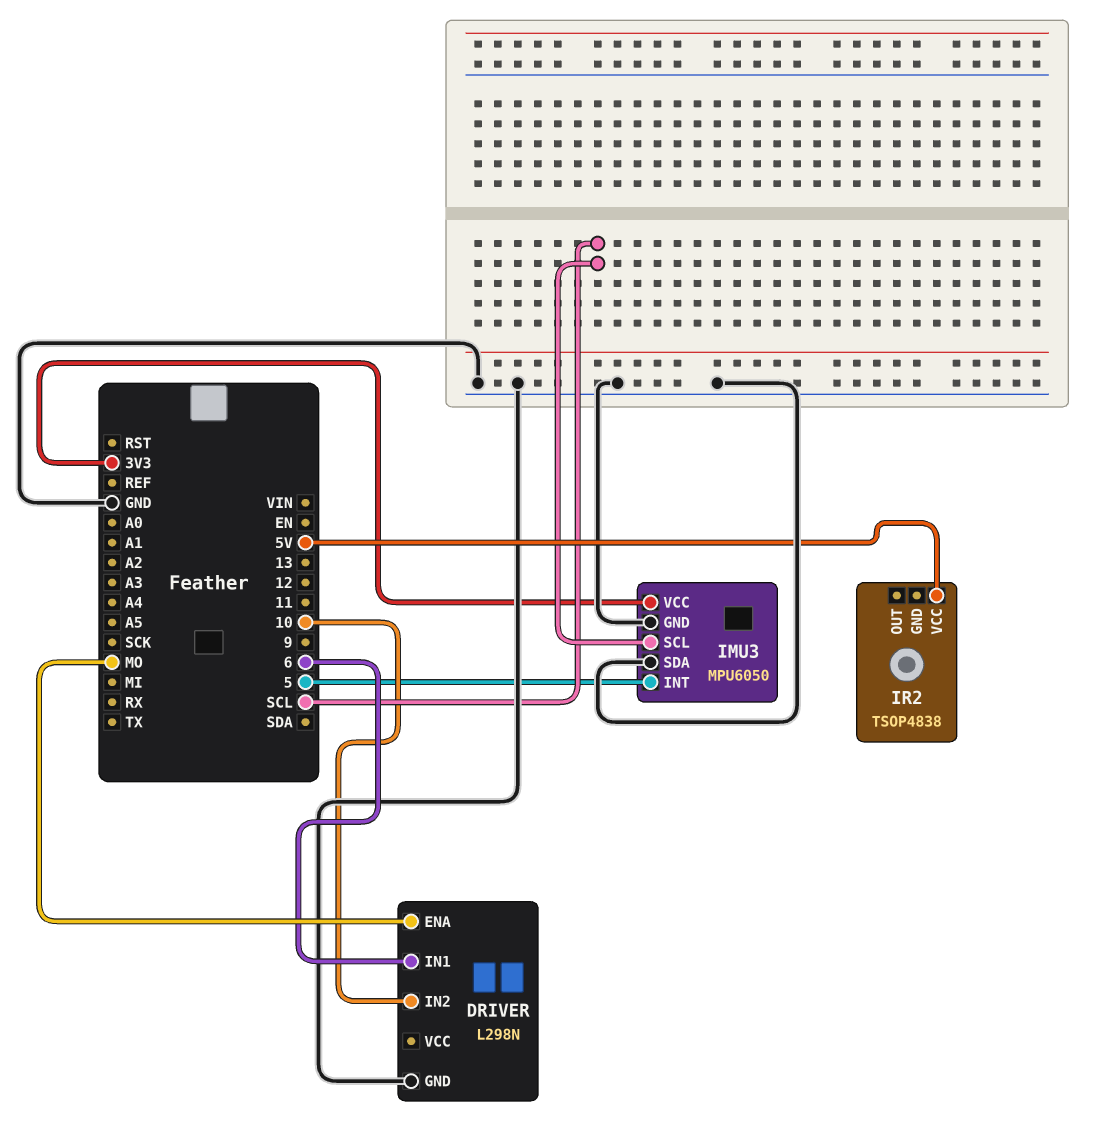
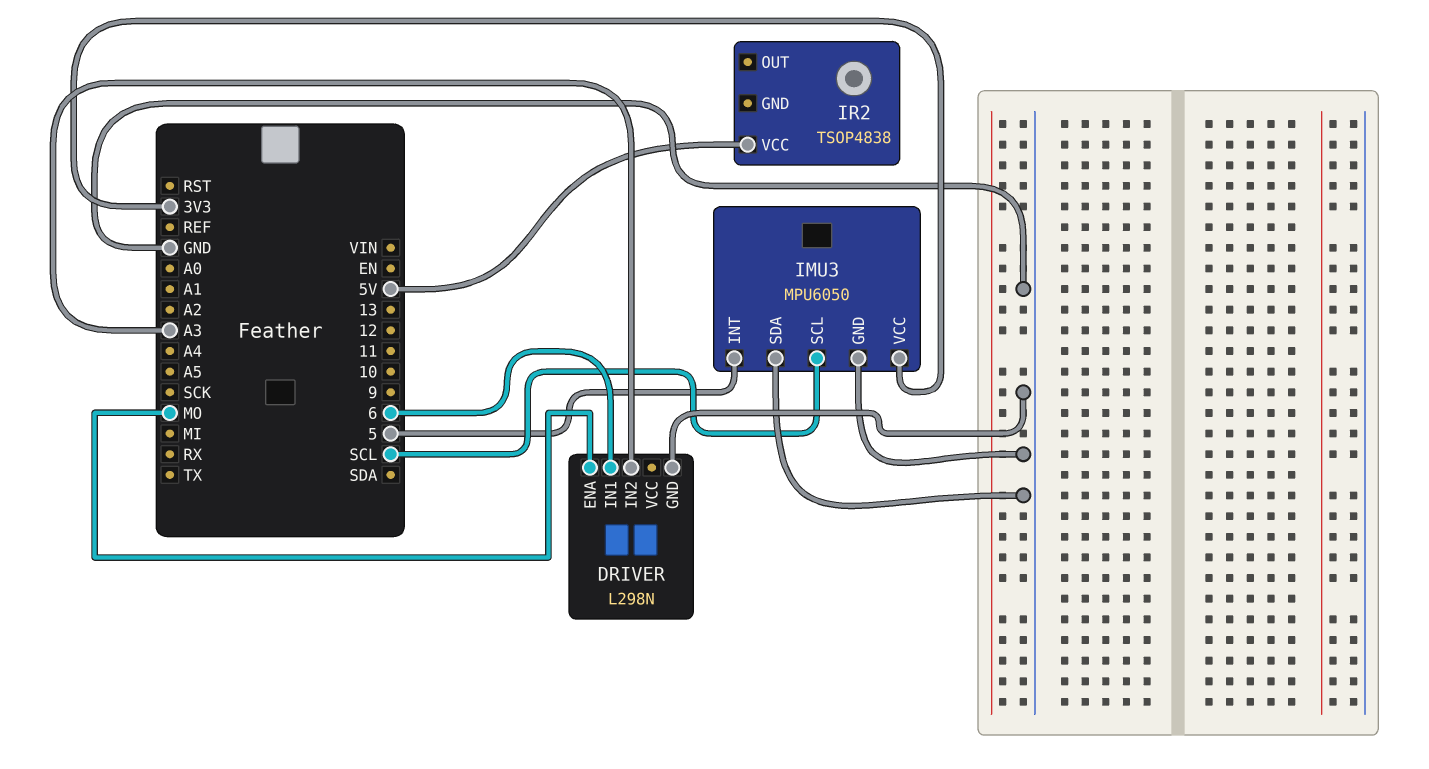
DRIVER pin IN2: 10 -> A3

